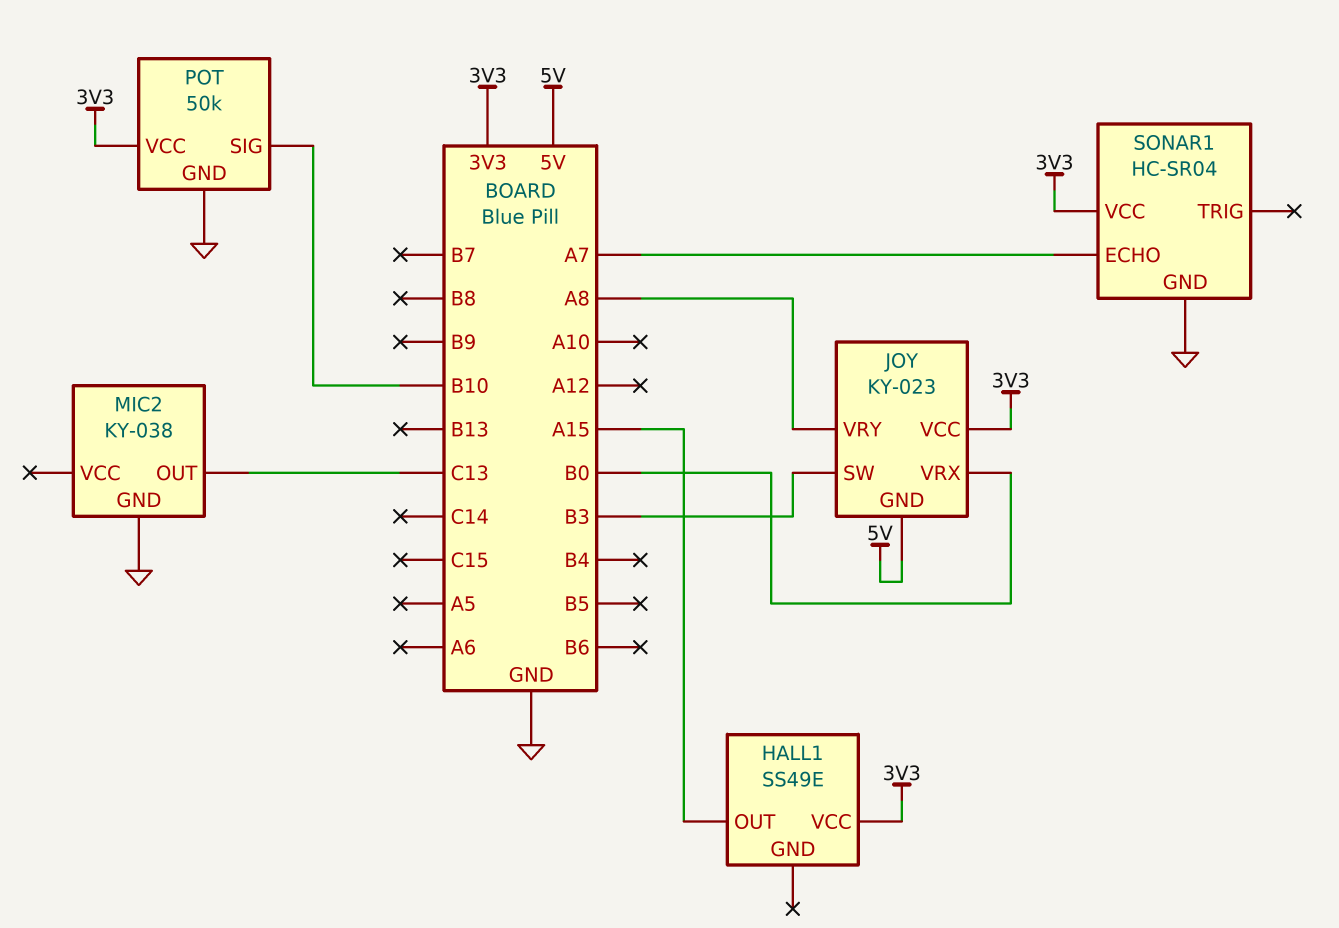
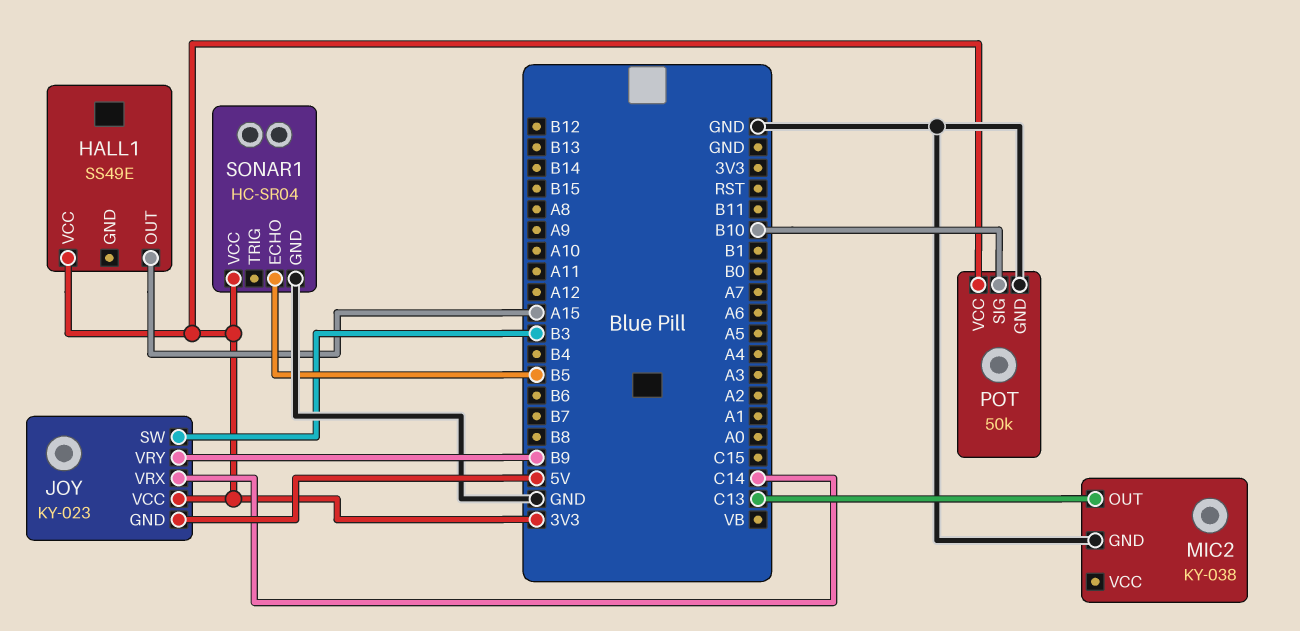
JOY pin VRX: B0 -> C14
JOY pin VRY: A8 -> B9
SONAR1 pin ECHO: A7 -> B5

